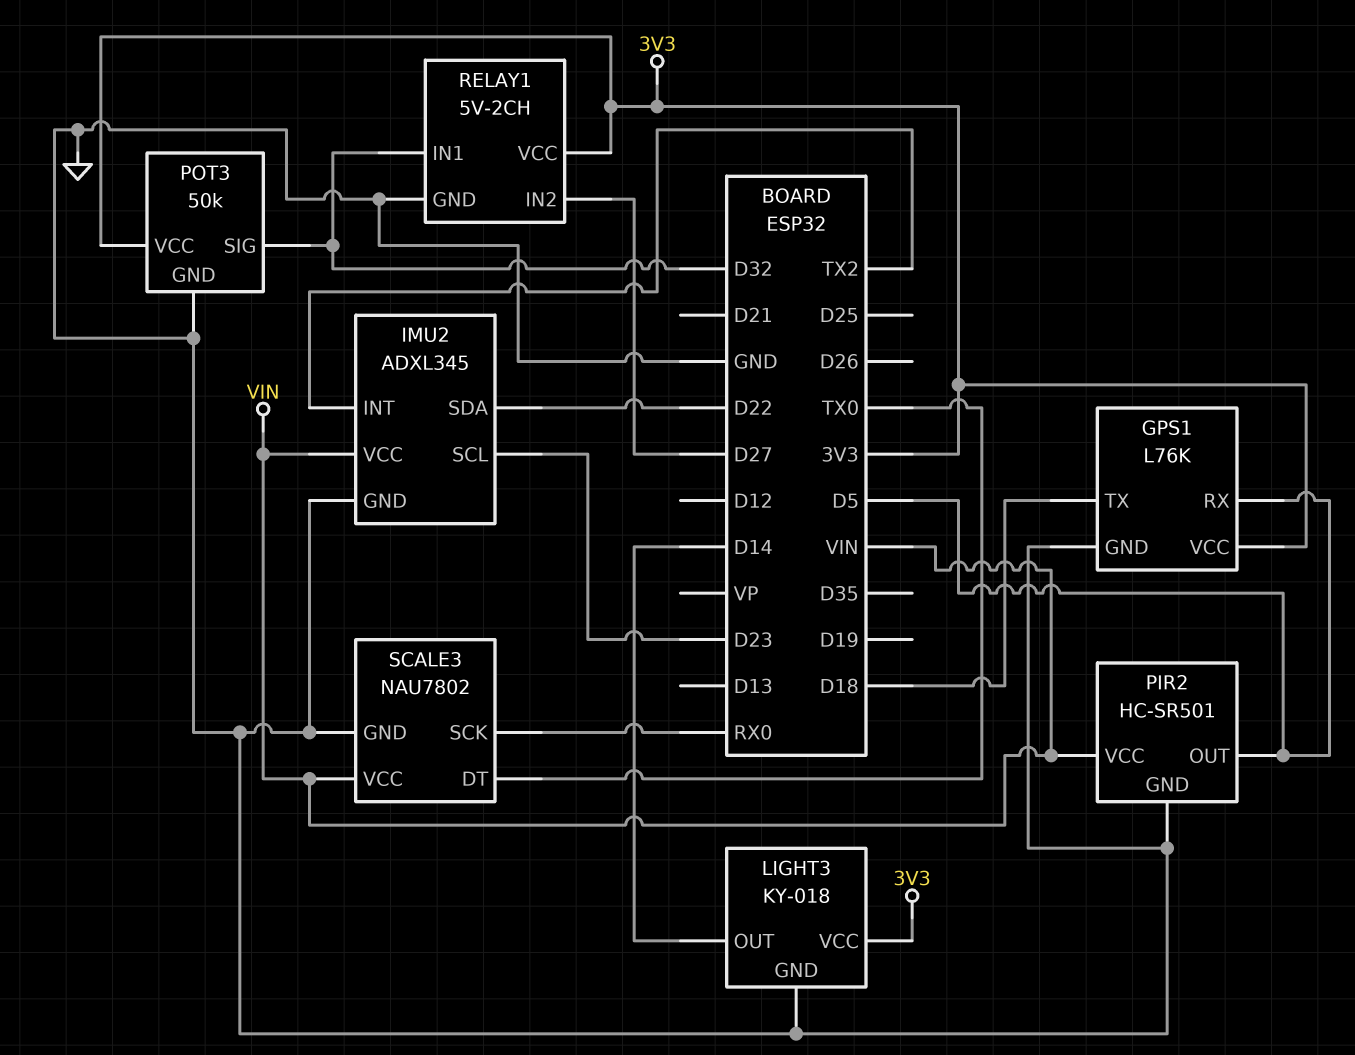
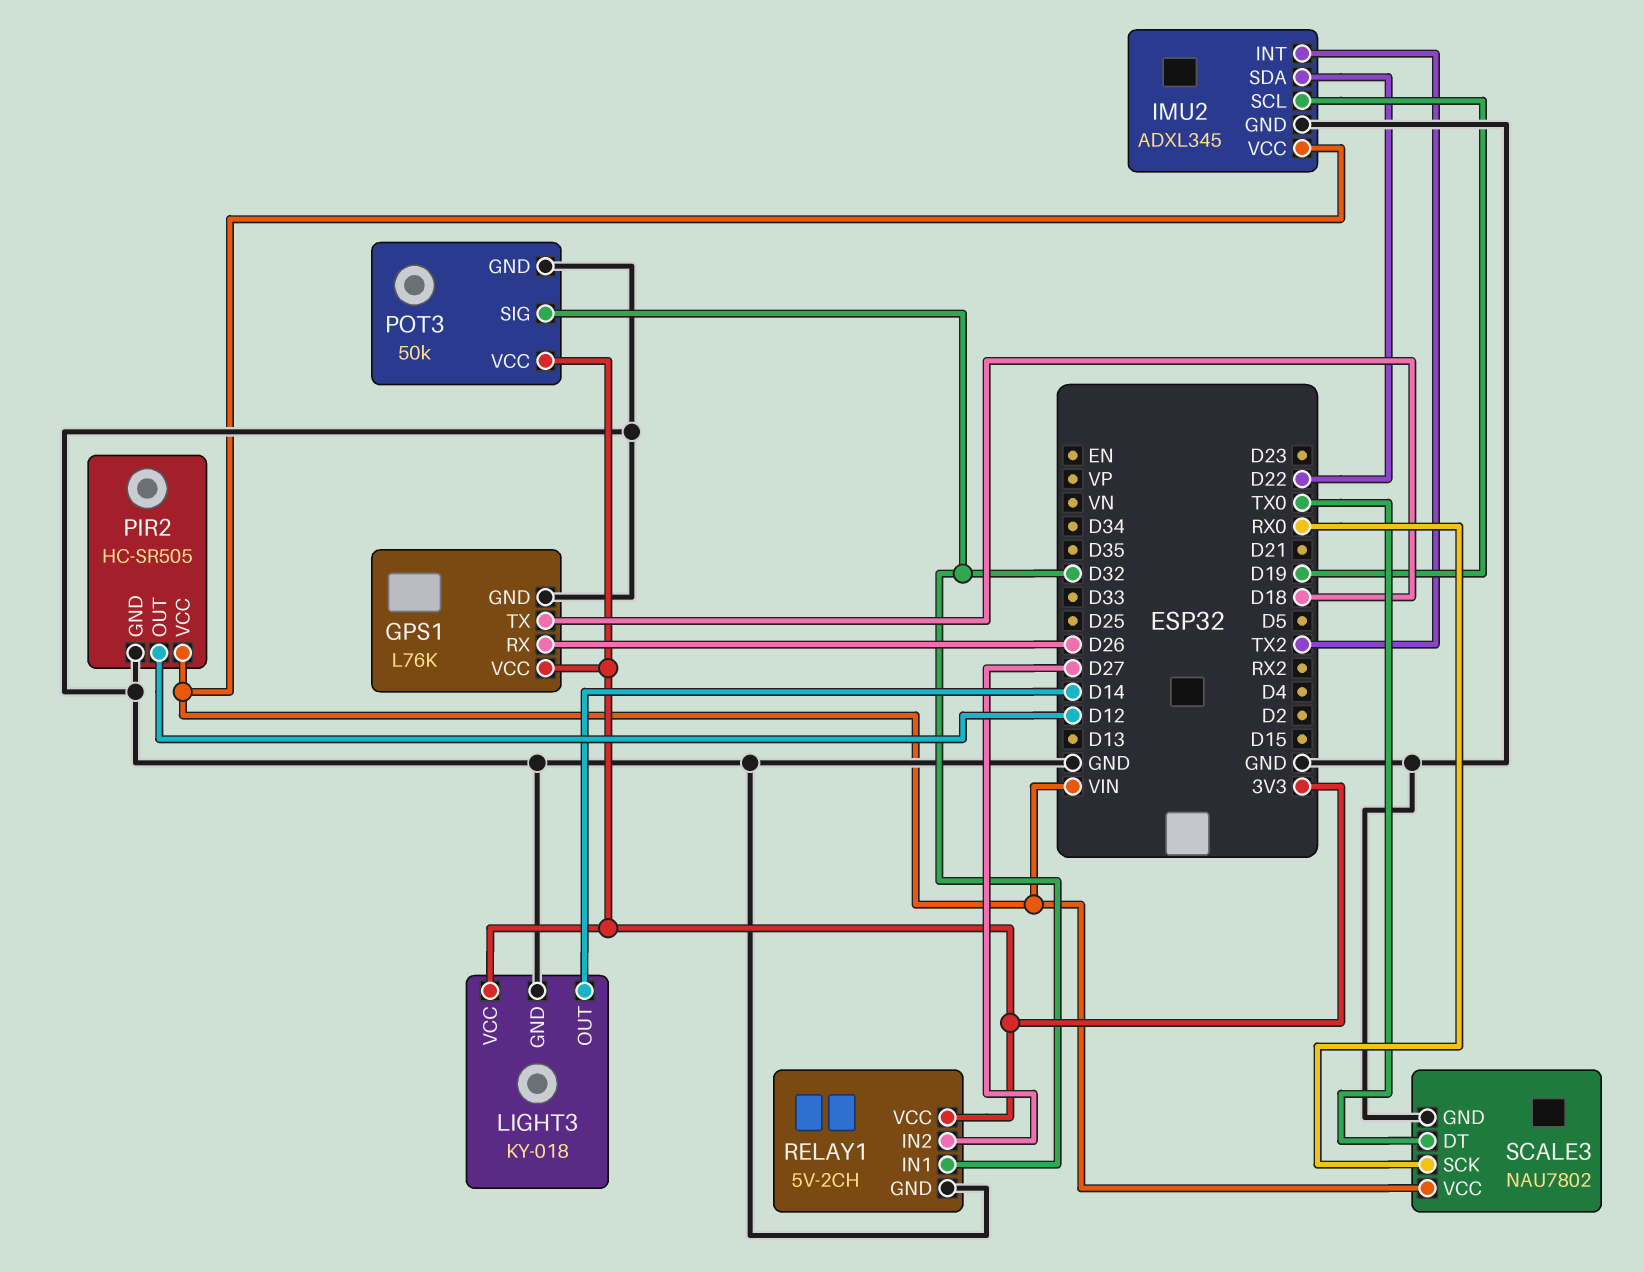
GPS1 pin RX: D5 -> D26
IMU2 pin SCL: D23 -> D19
PIR2: HC-SR501 -> HC-SR505
PIR2 pin OUT: D5 -> D12

